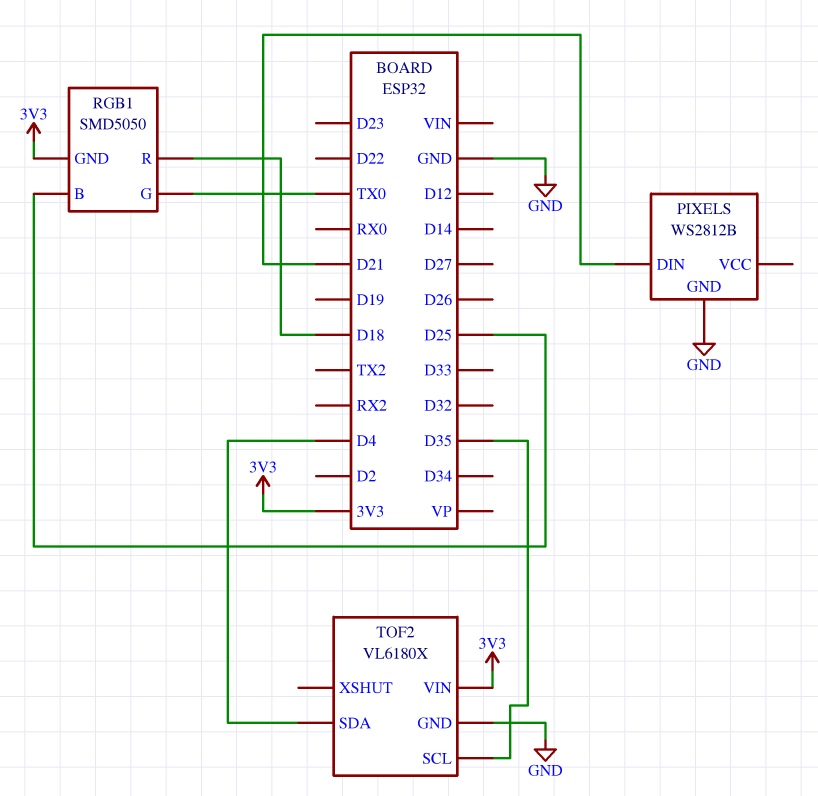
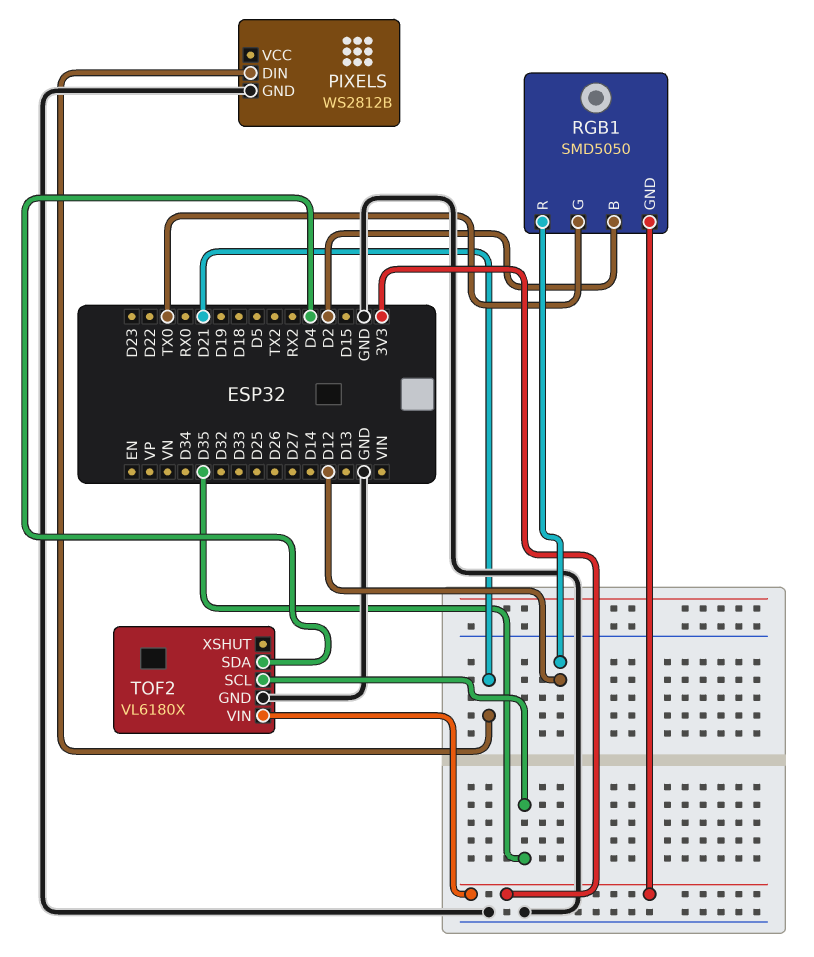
RGB1 pin B: D25 -> D2
RGB1 pin R: D18 -> D12

